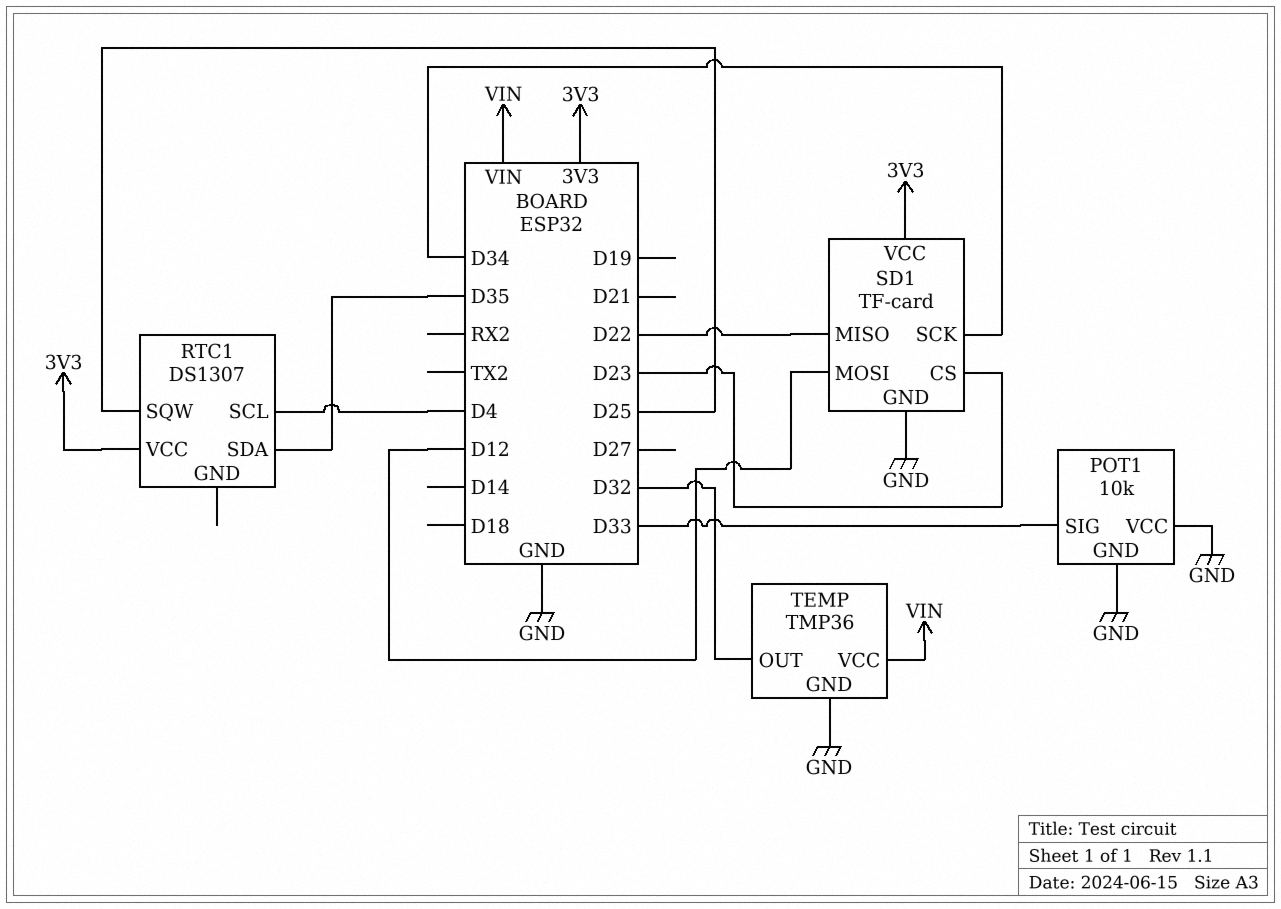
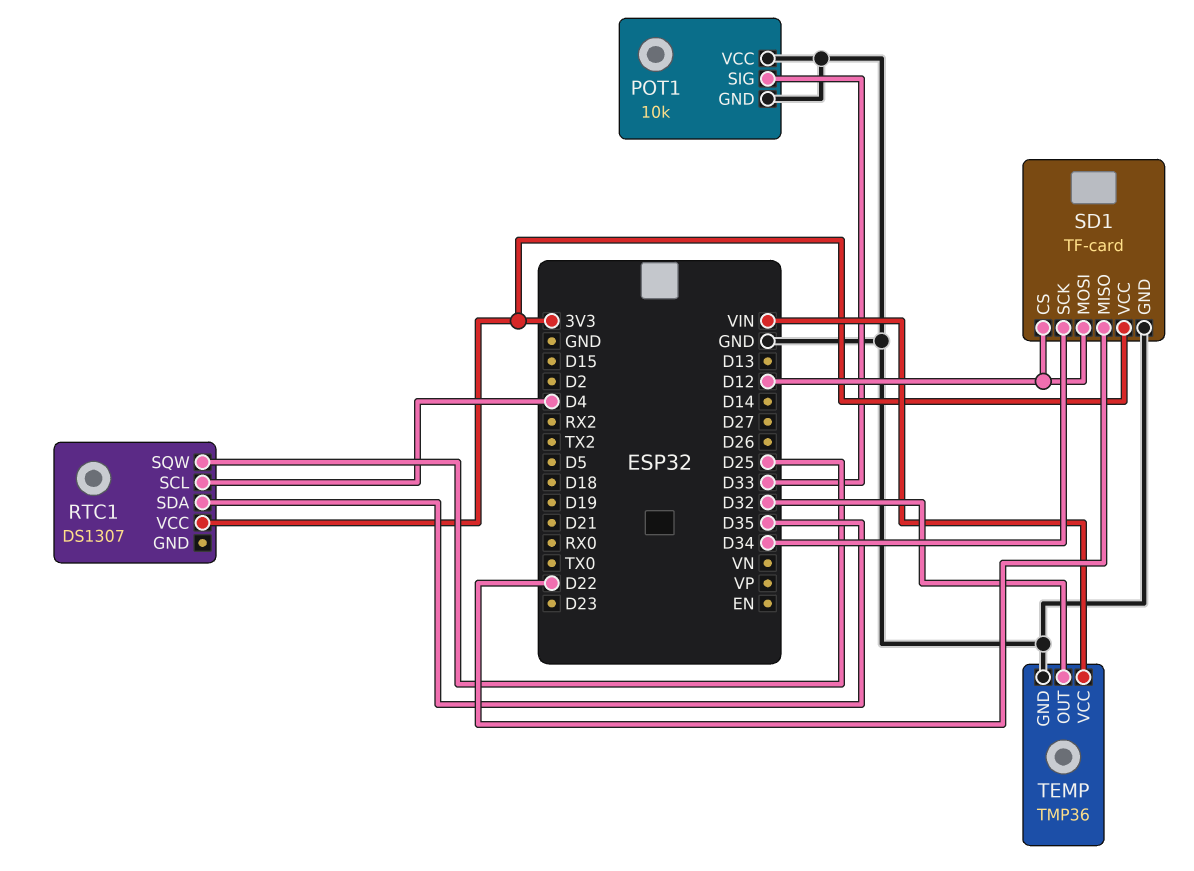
SD1 pin CS: D23 -> D12

